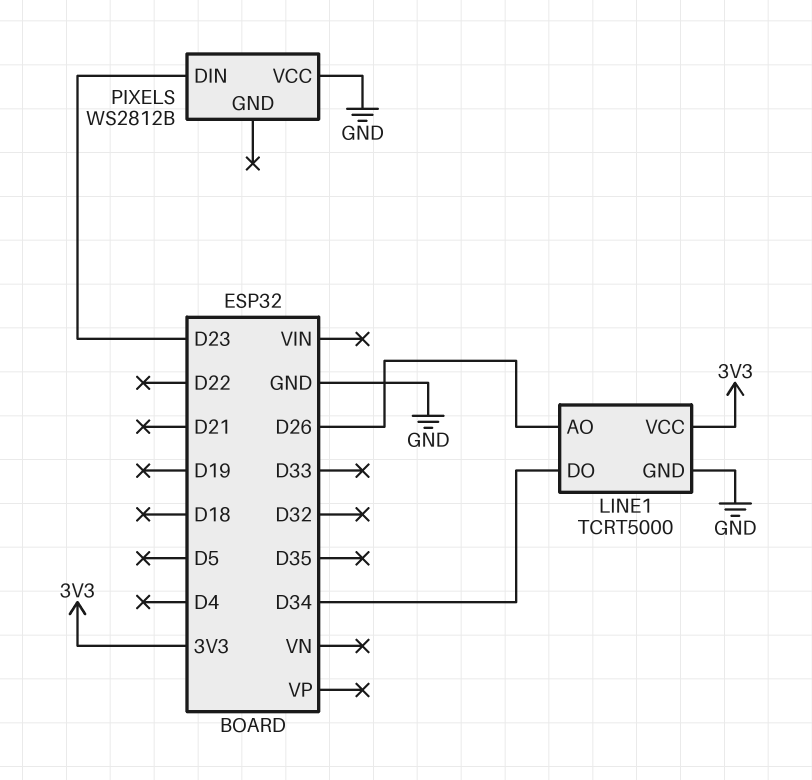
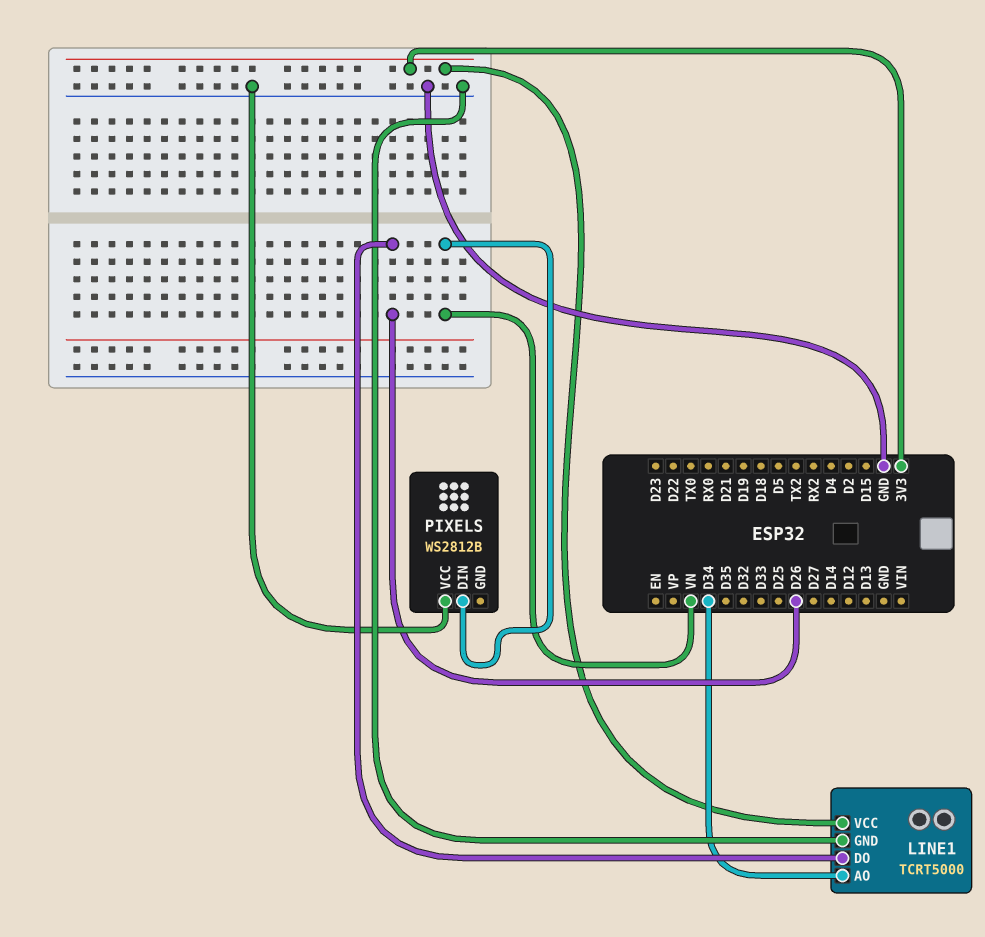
LINE1 pin AO: D26 -> D34
LINE1 pin DO: D34 -> D26
PIXELS pin DIN: D23 -> VN

